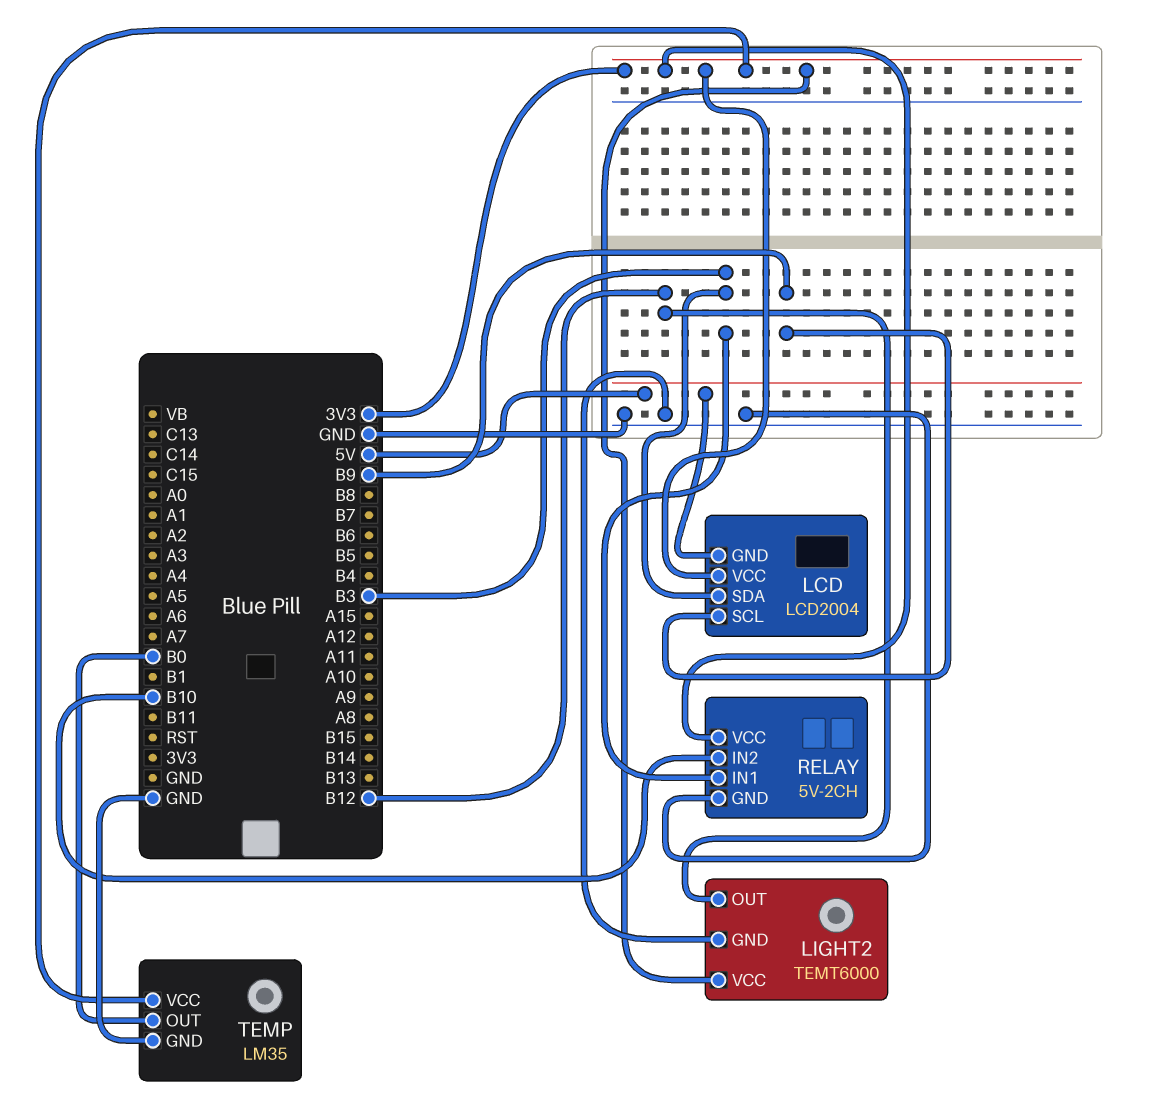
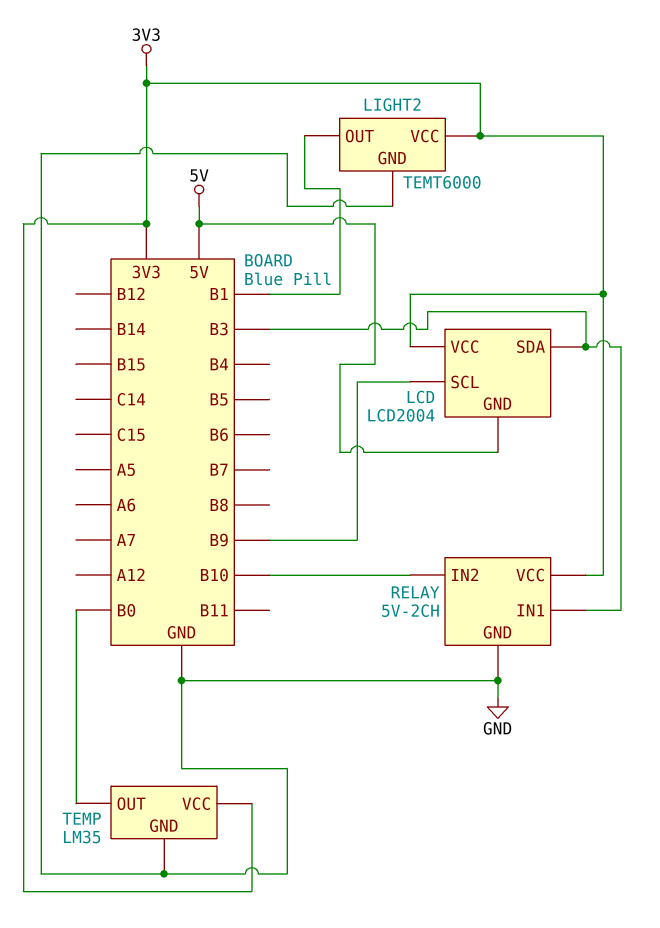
LIGHT2 pin OUT: B12 -> B1

